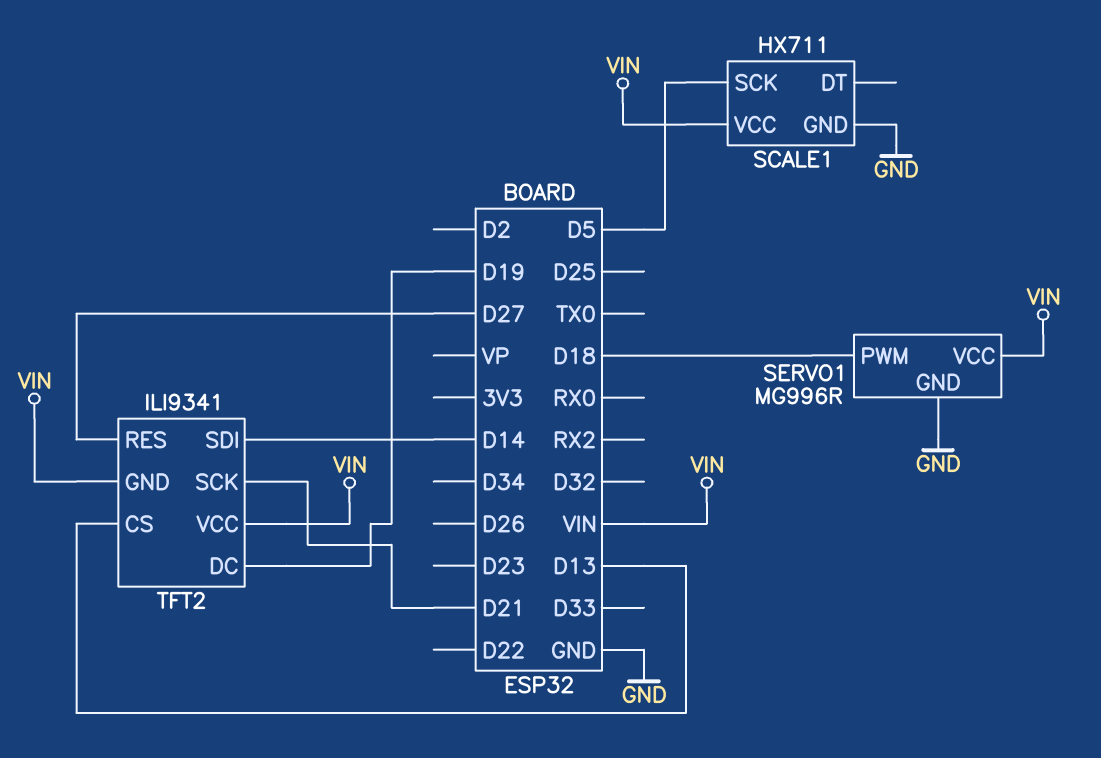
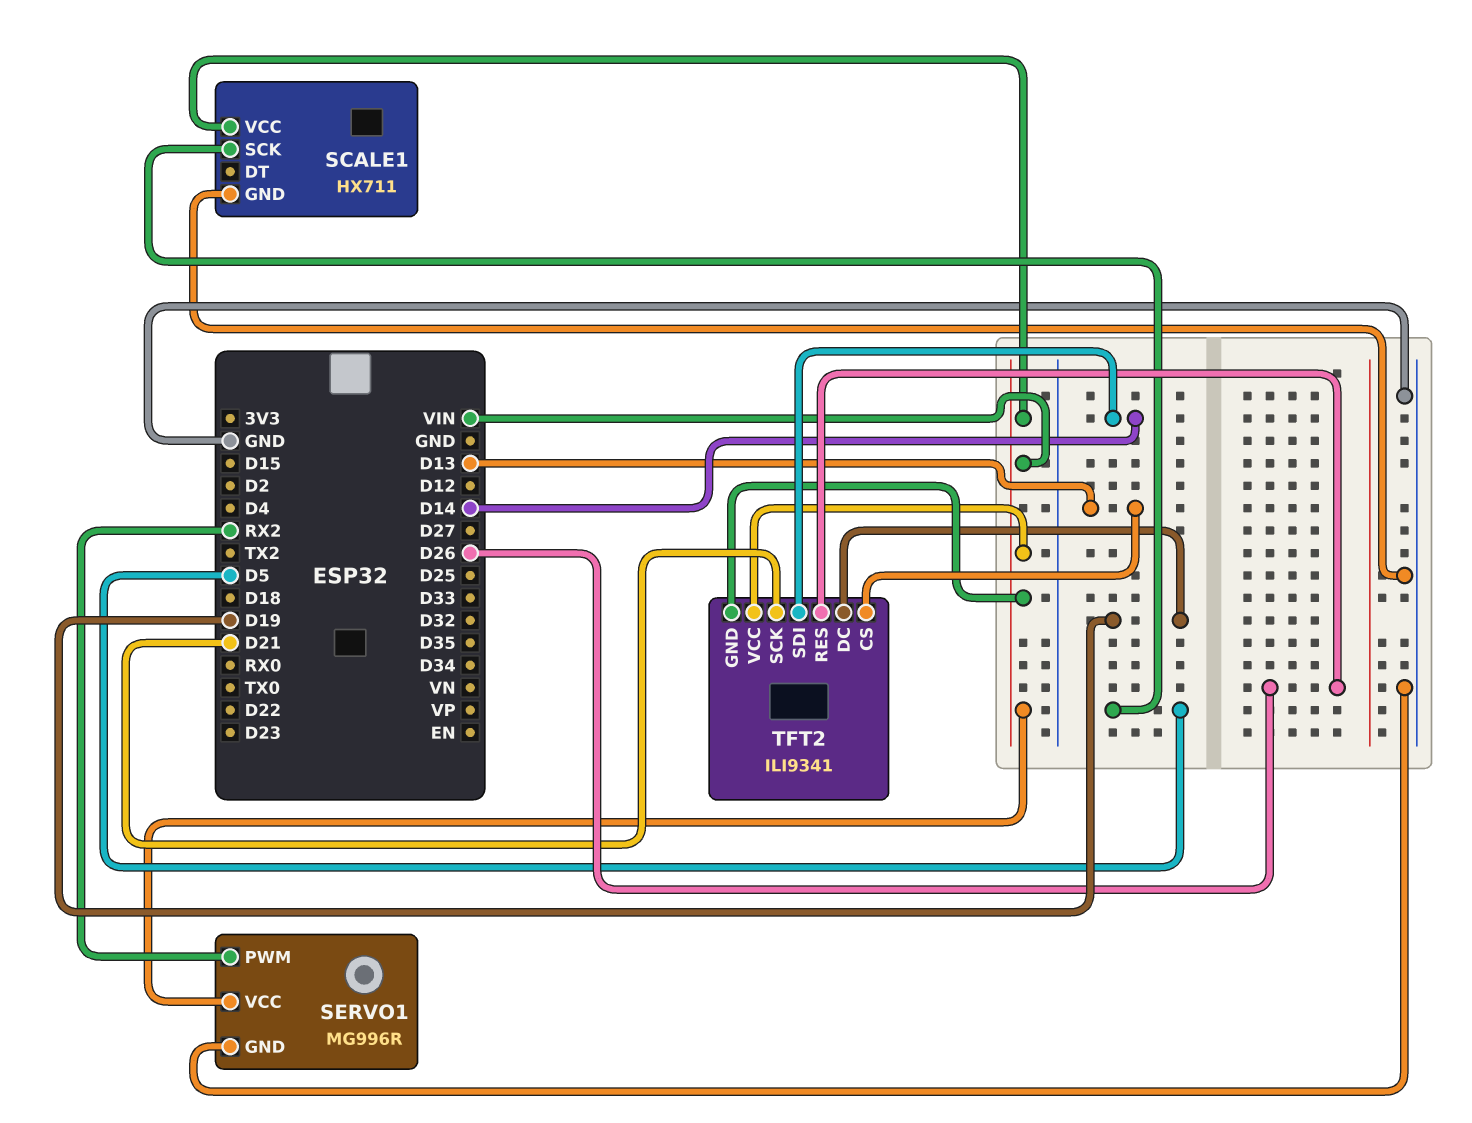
SERVO1 pin PWM: D18 -> RX2
TFT2 pin RES: D27 -> D26

